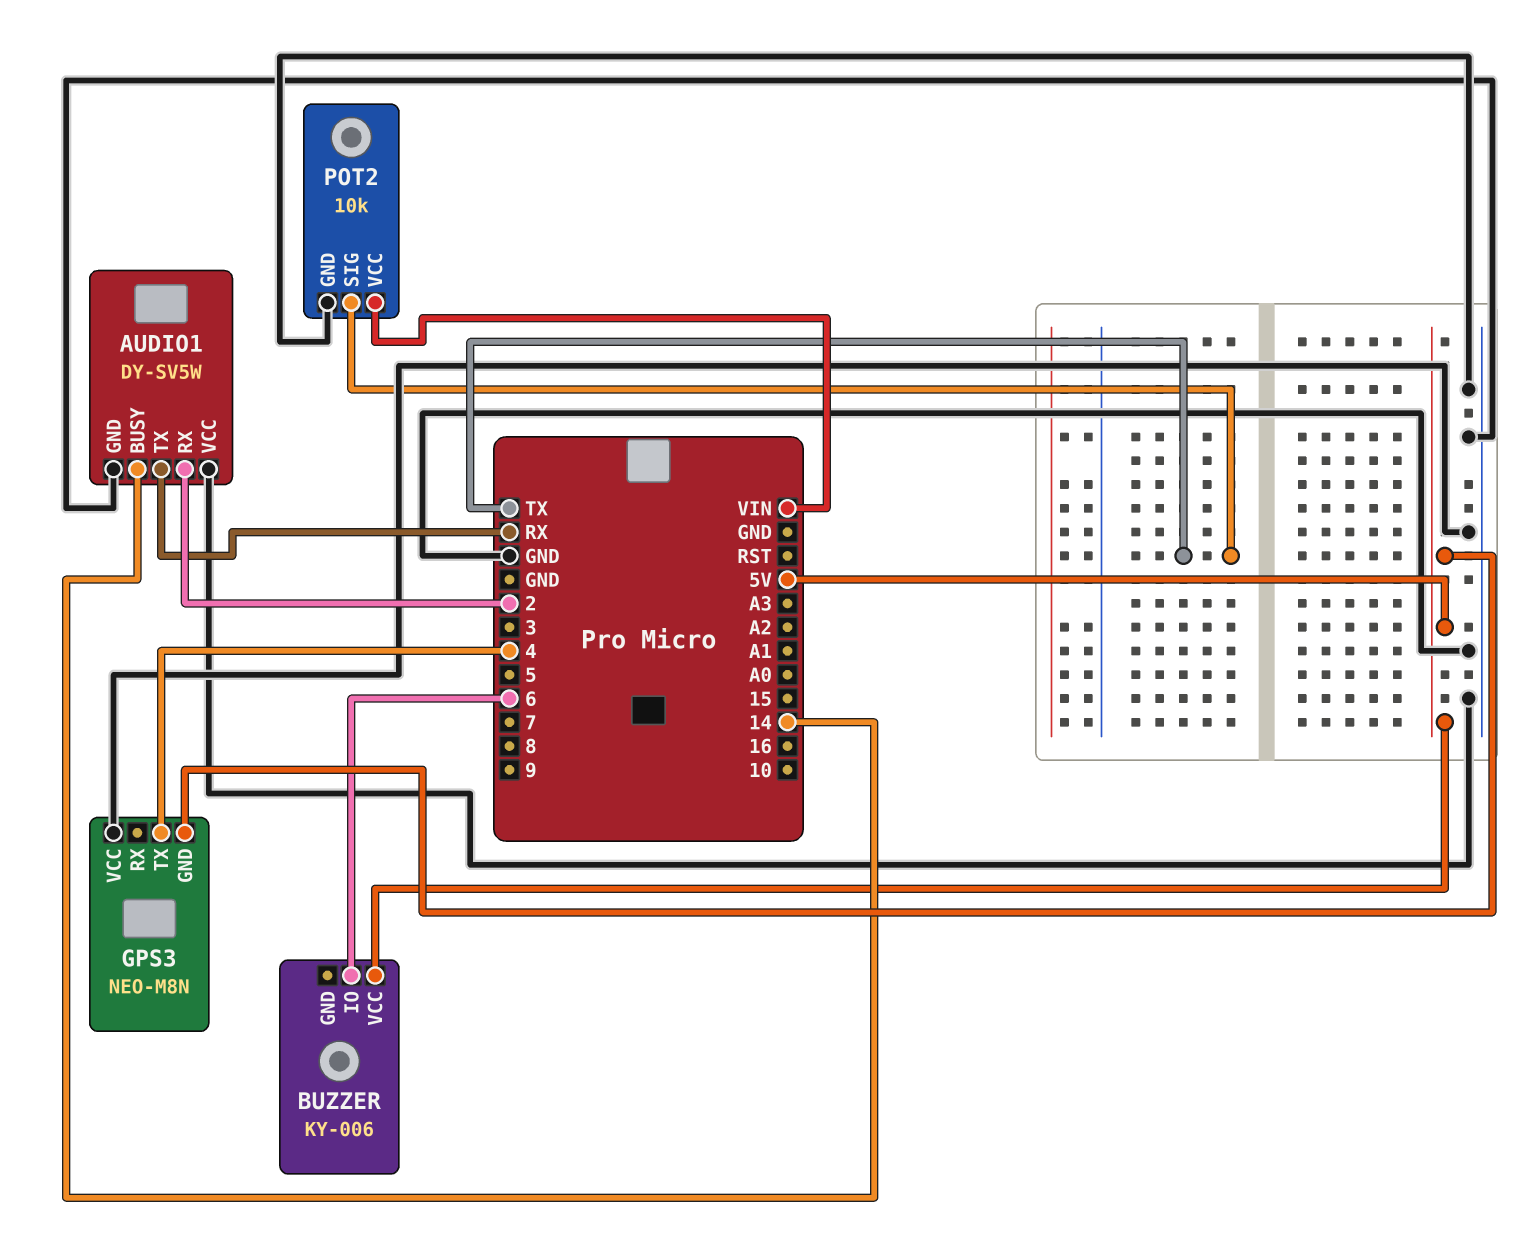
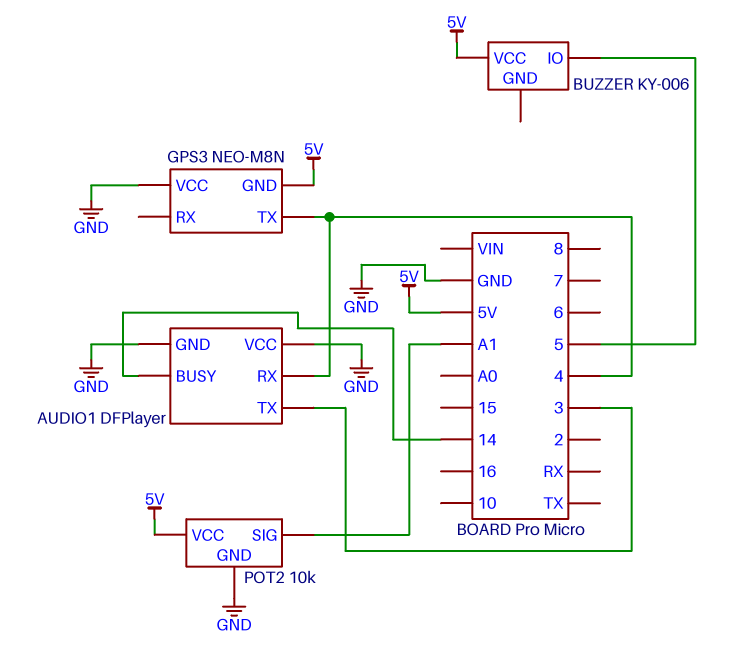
AUDIO1: DY-SV5W -> DFPlayer
AUDIO1 pin RX: 2 -> 4
AUDIO1 pin TX: RX -> 3
BUZZER pin IO: 6 -> 5
POT2 pin SIG: TX -> A1
POT2 pin VCC: VIN -> 5V

